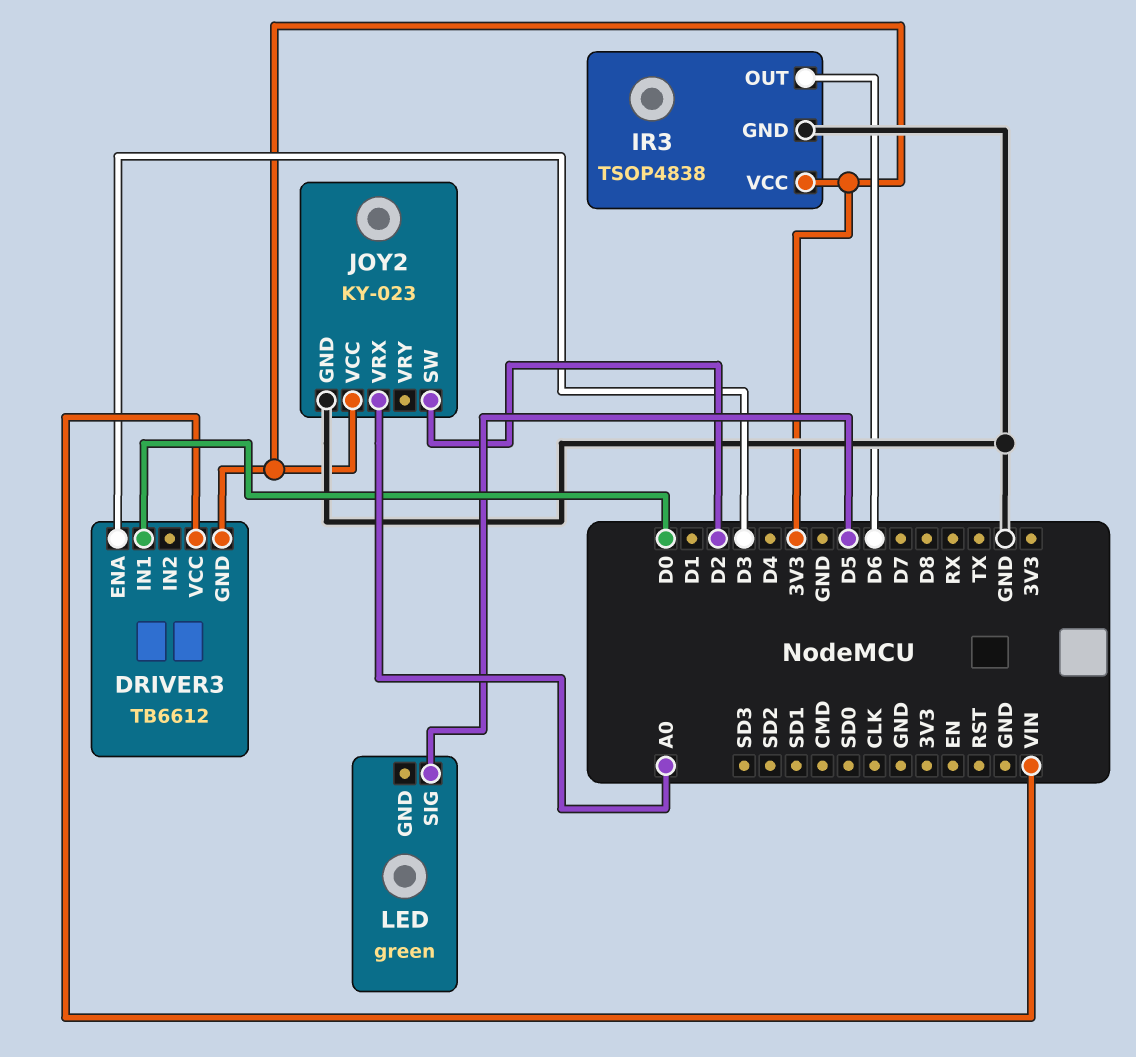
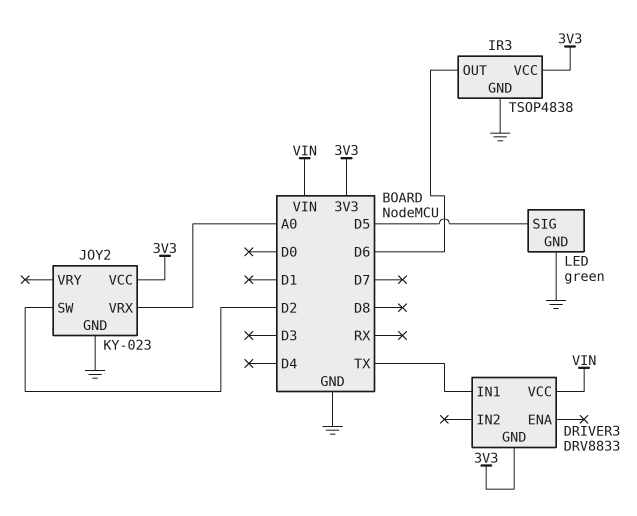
DRIVER3: TB6612 -> DRV8833
DRIVER3 pin ENA: D3 -> none
DRIVER3 pin IN1: D0 -> TX
LED pin GND: none -> GND

